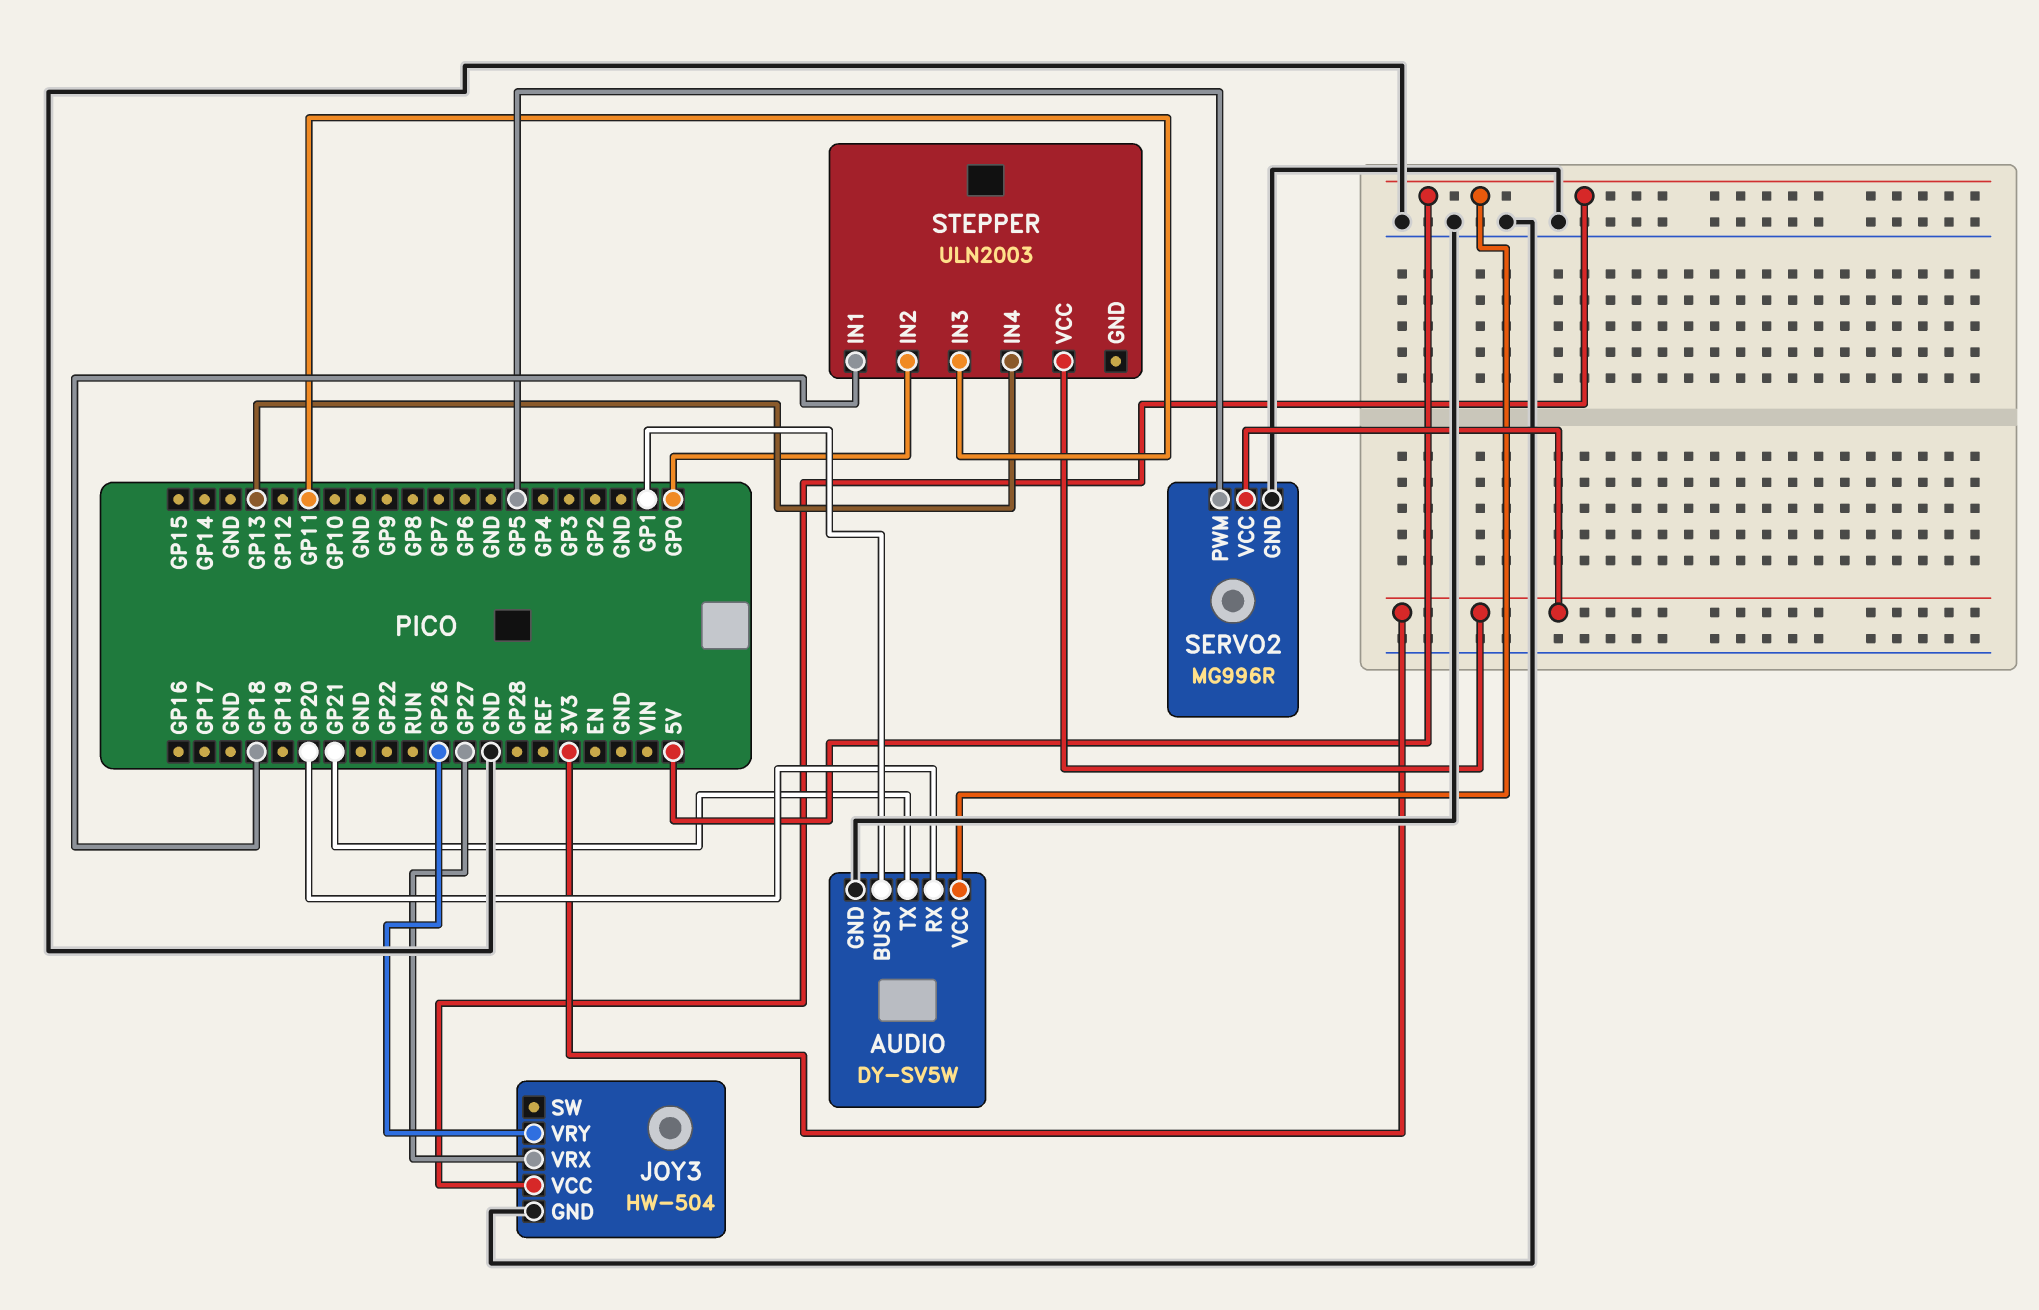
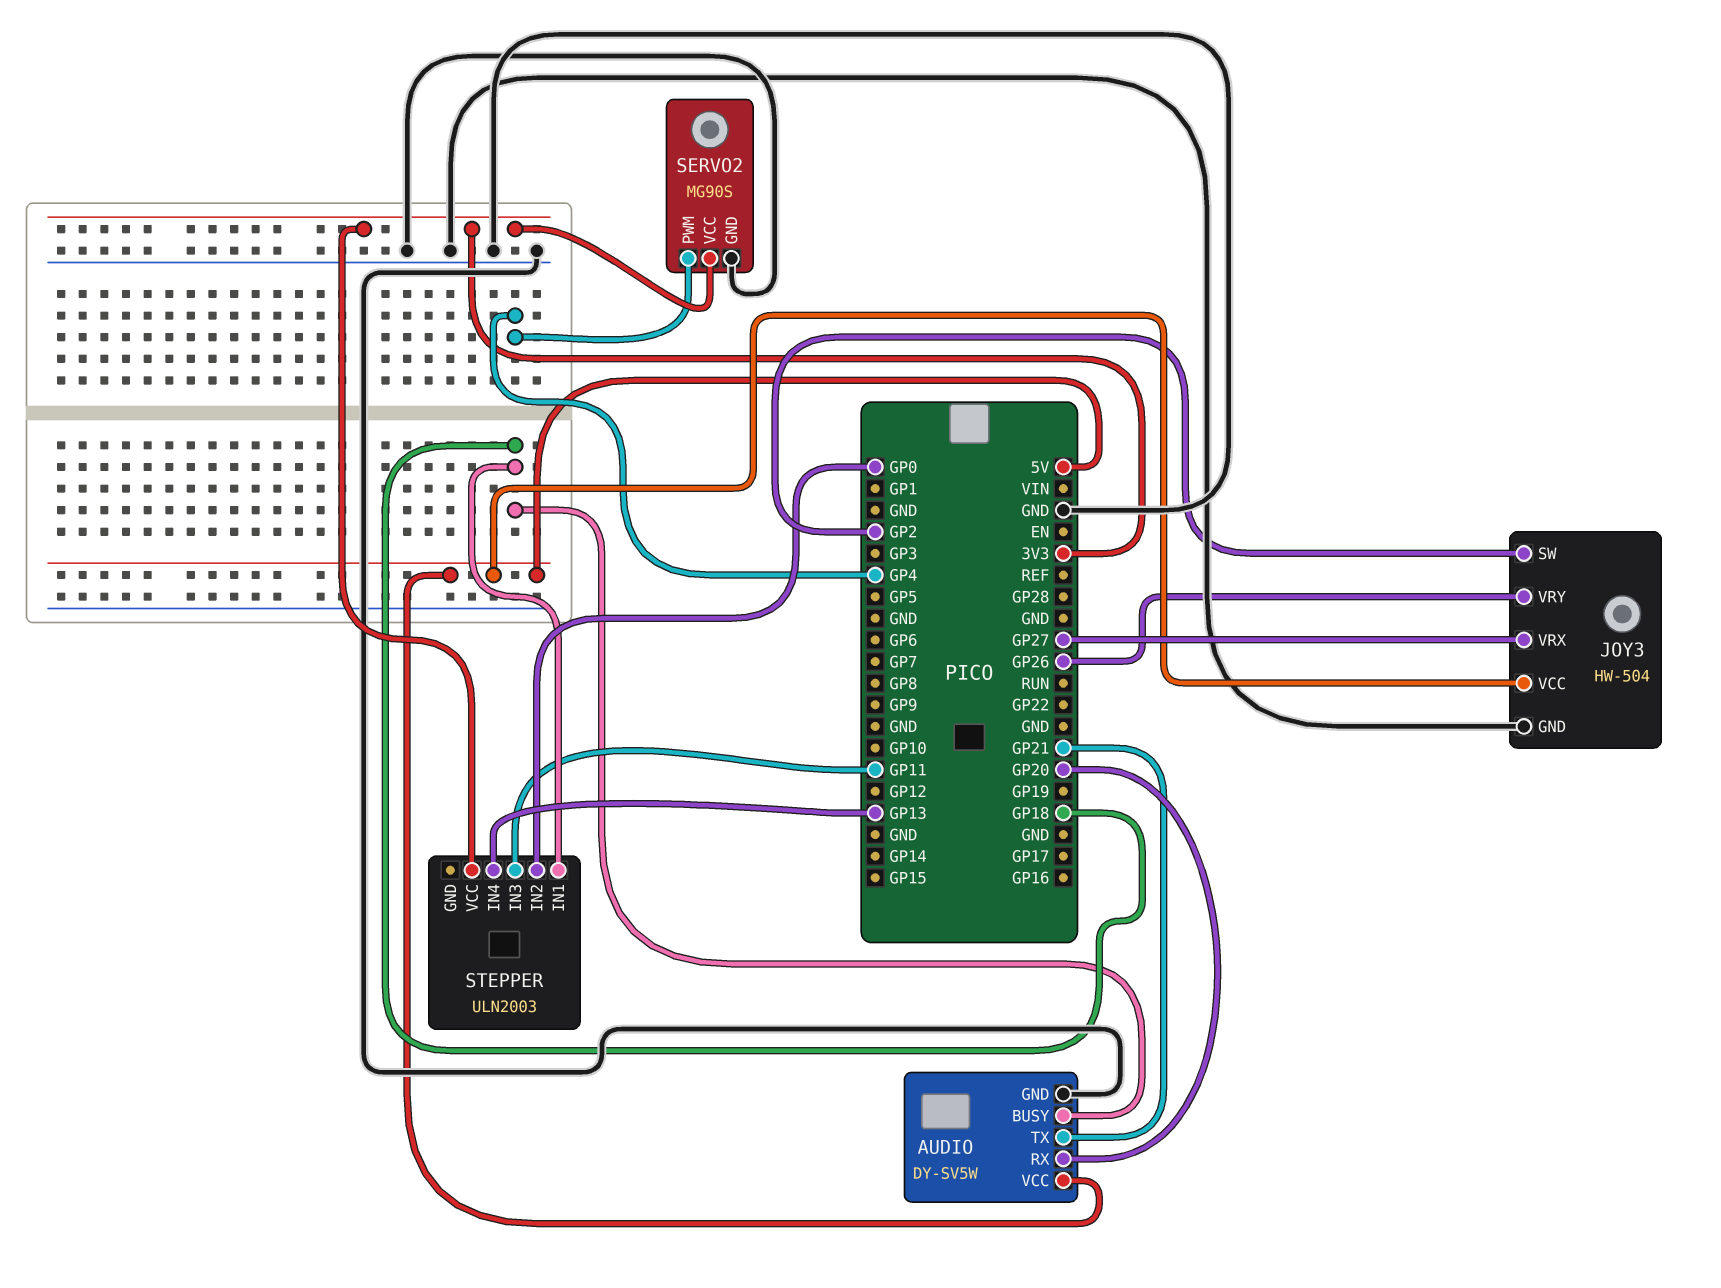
AUDIO pin BUSY: GP1 -> GP18
JOY3 pin SW: none -> GP2
SERVO2: MG996R -> MG90S
SERVO2 pin PWM: GP5 -> GP4

